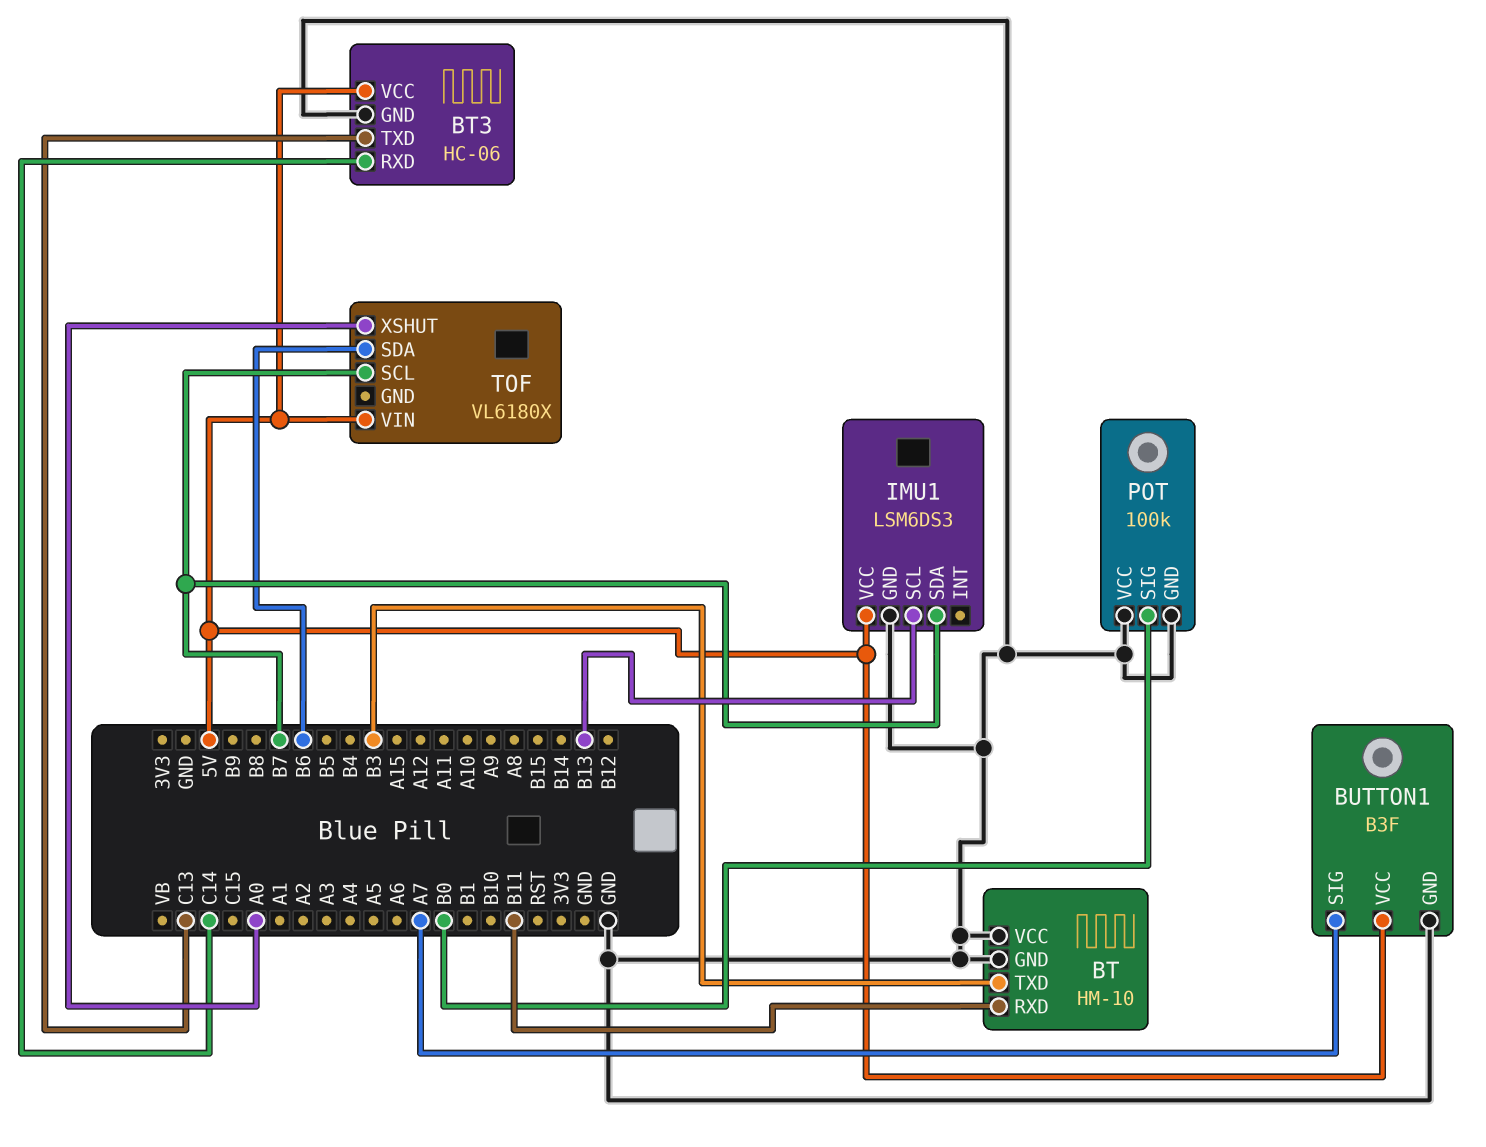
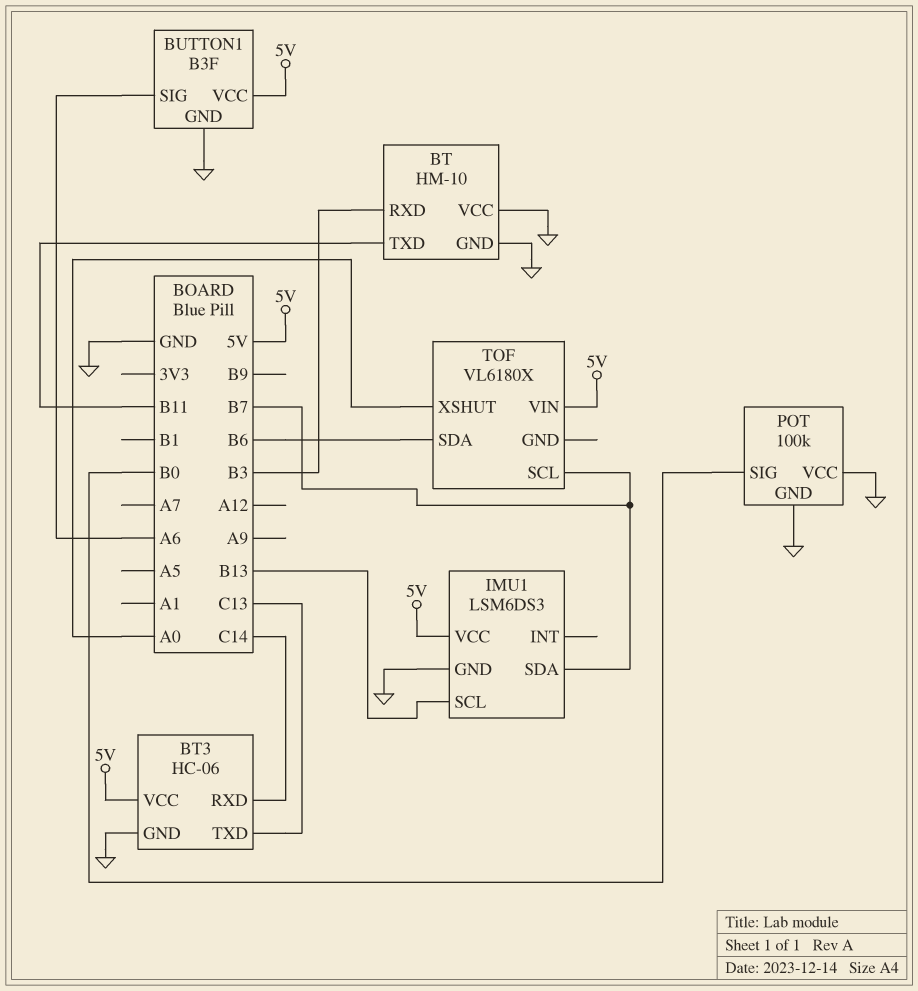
BT pin RXD: B11 -> B3
BT pin TXD: B3 -> B11
BUTTON1 pin SIG: A7 -> A6

